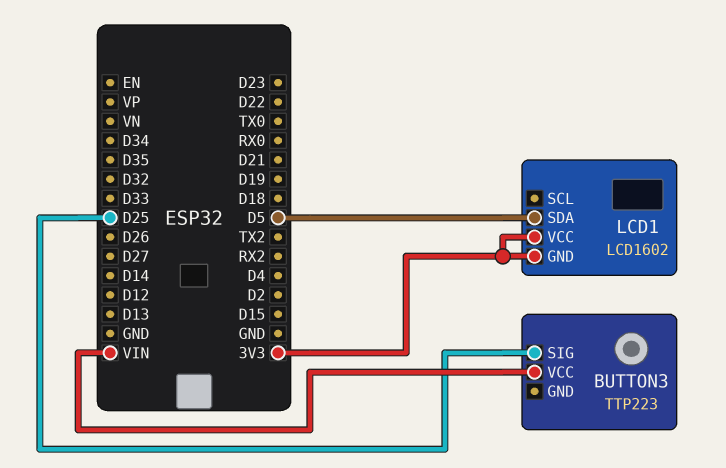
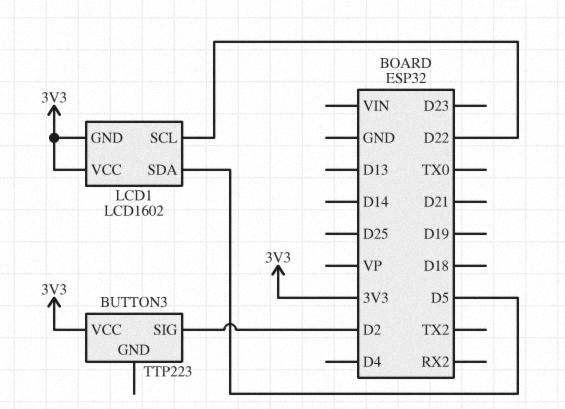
BUTTON3 pin SIG: D25 -> D2
BUTTON3 pin VCC: VIN -> 3V3
LCD1 pin SCL: none -> D22

